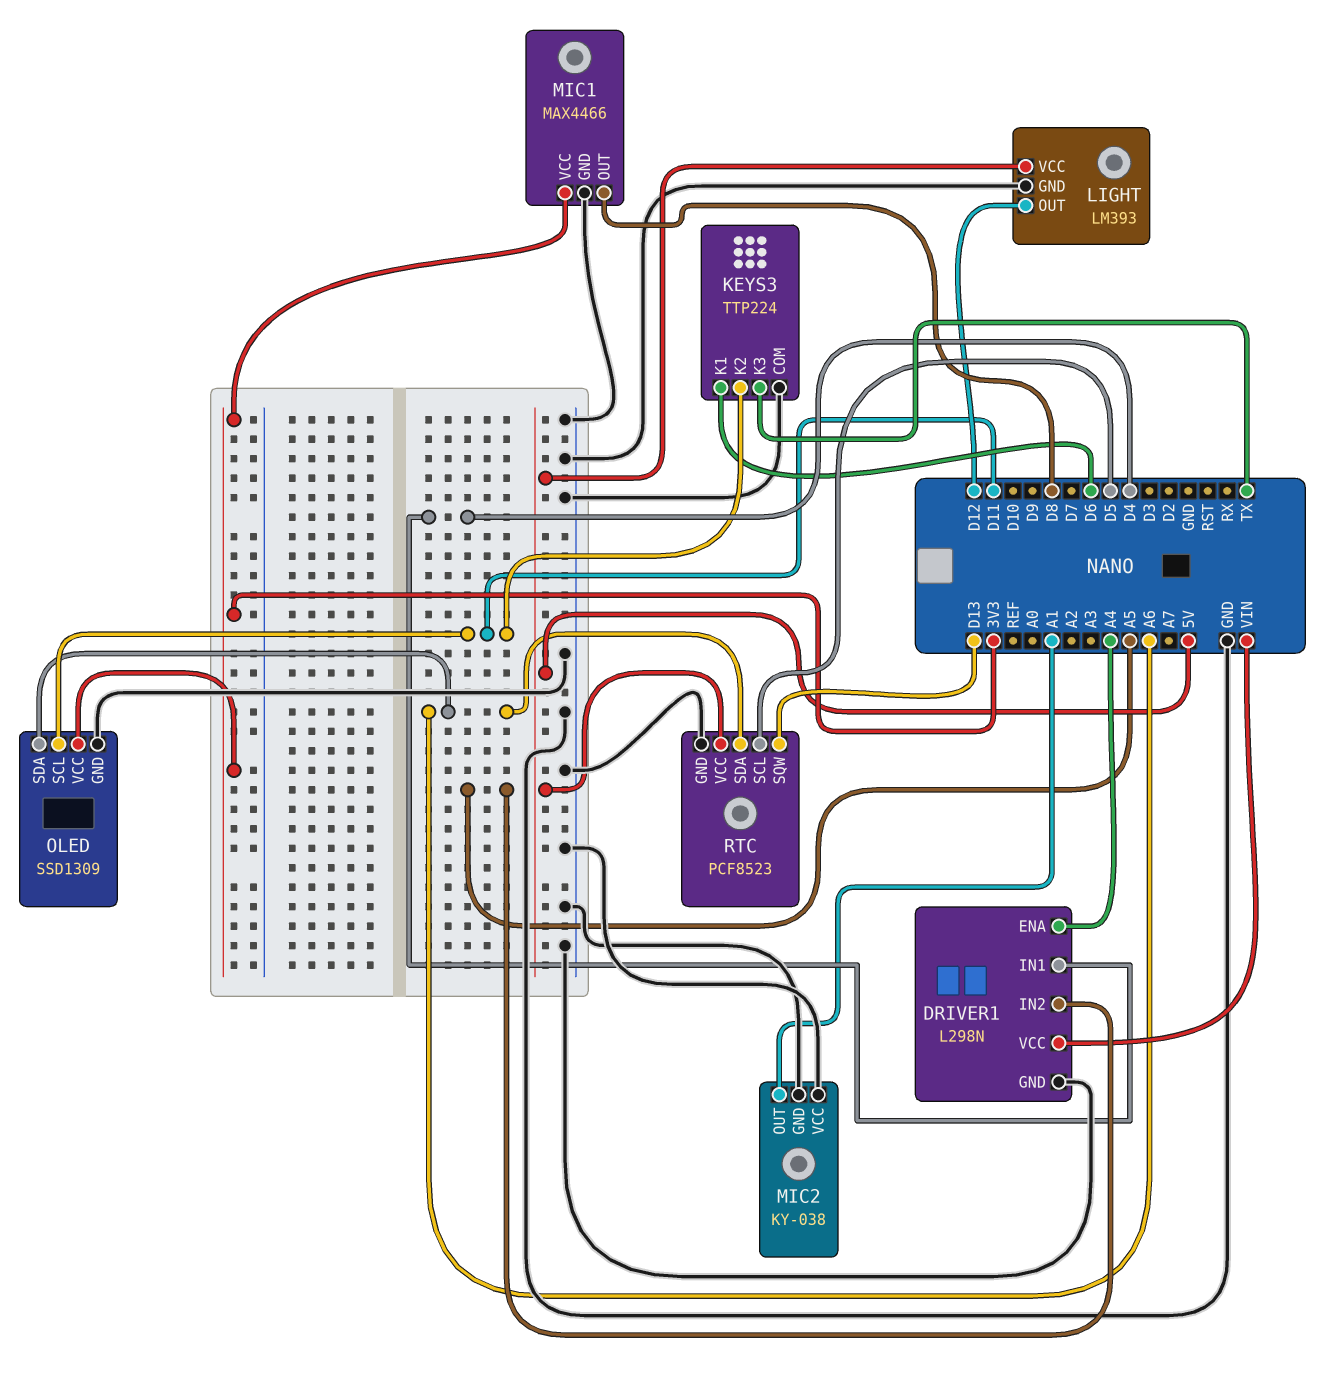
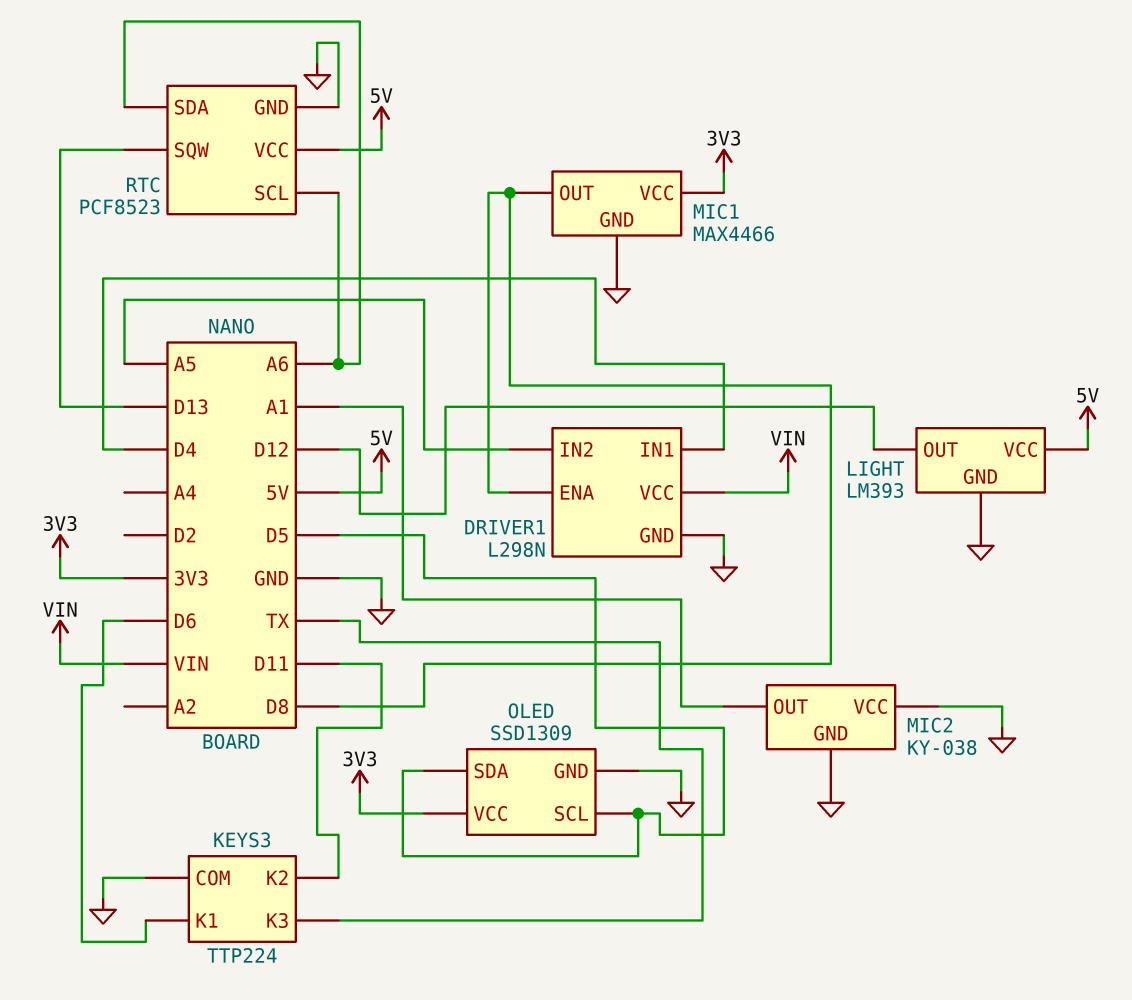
DRIVER1 pin ENA: A4 -> D8
OLED pin SCL: D11 -> D5
OLED pin SDA: A6 -> D5
RTC pin SCL: D5 -> A6

